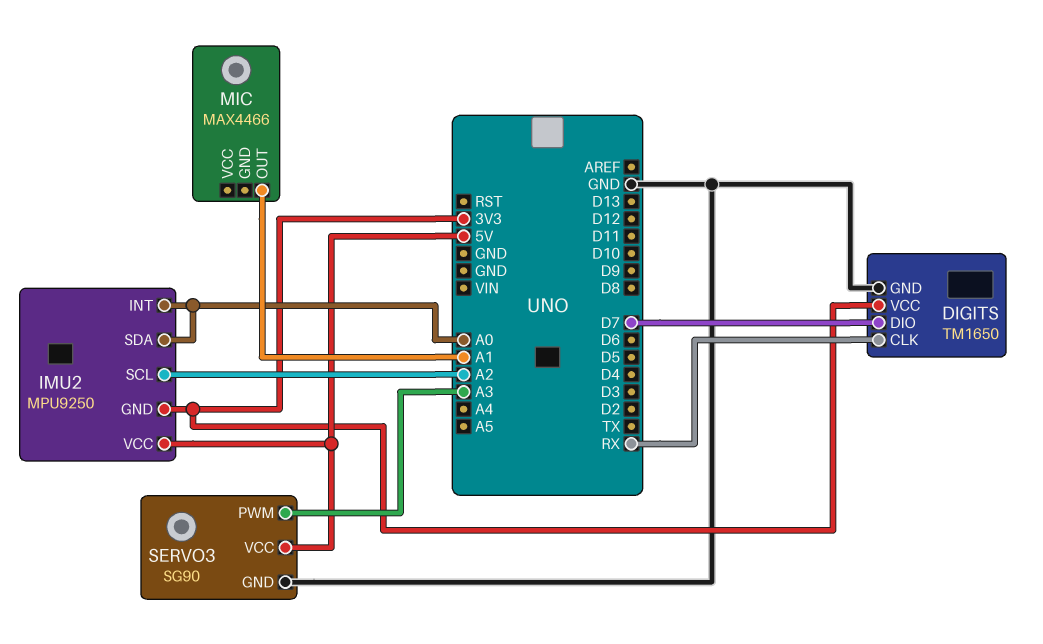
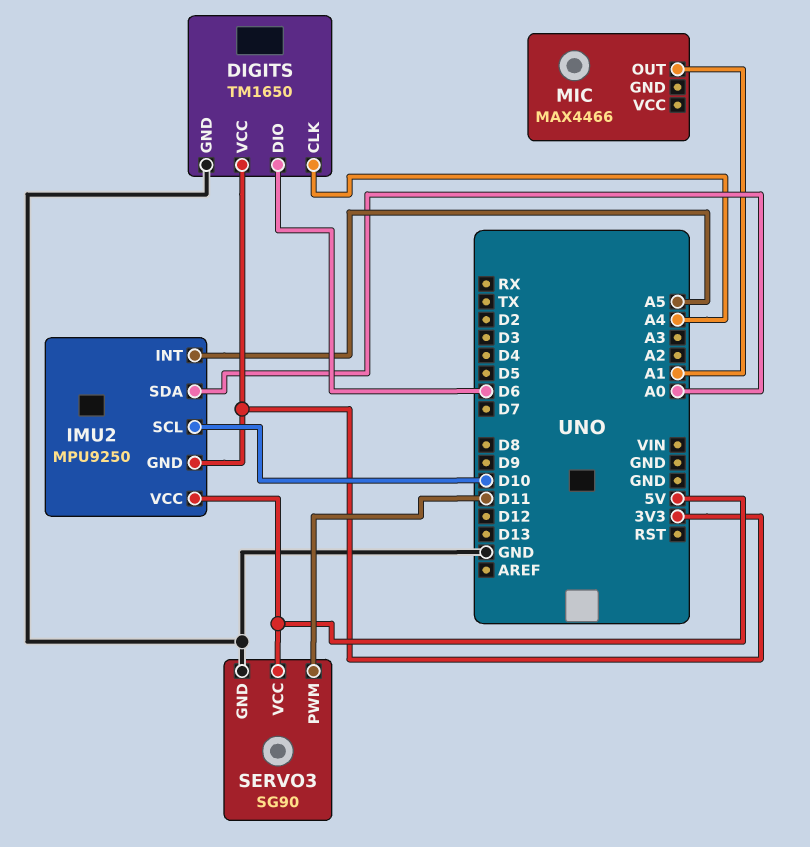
DIGITS pin CLK: RX -> A4
DIGITS pin DIO: D7 -> D6
IMU2 pin INT: A0 -> A5
IMU2 pin SCL: A2 -> D10
SERVO3 pin PWM: A3 -> D11

